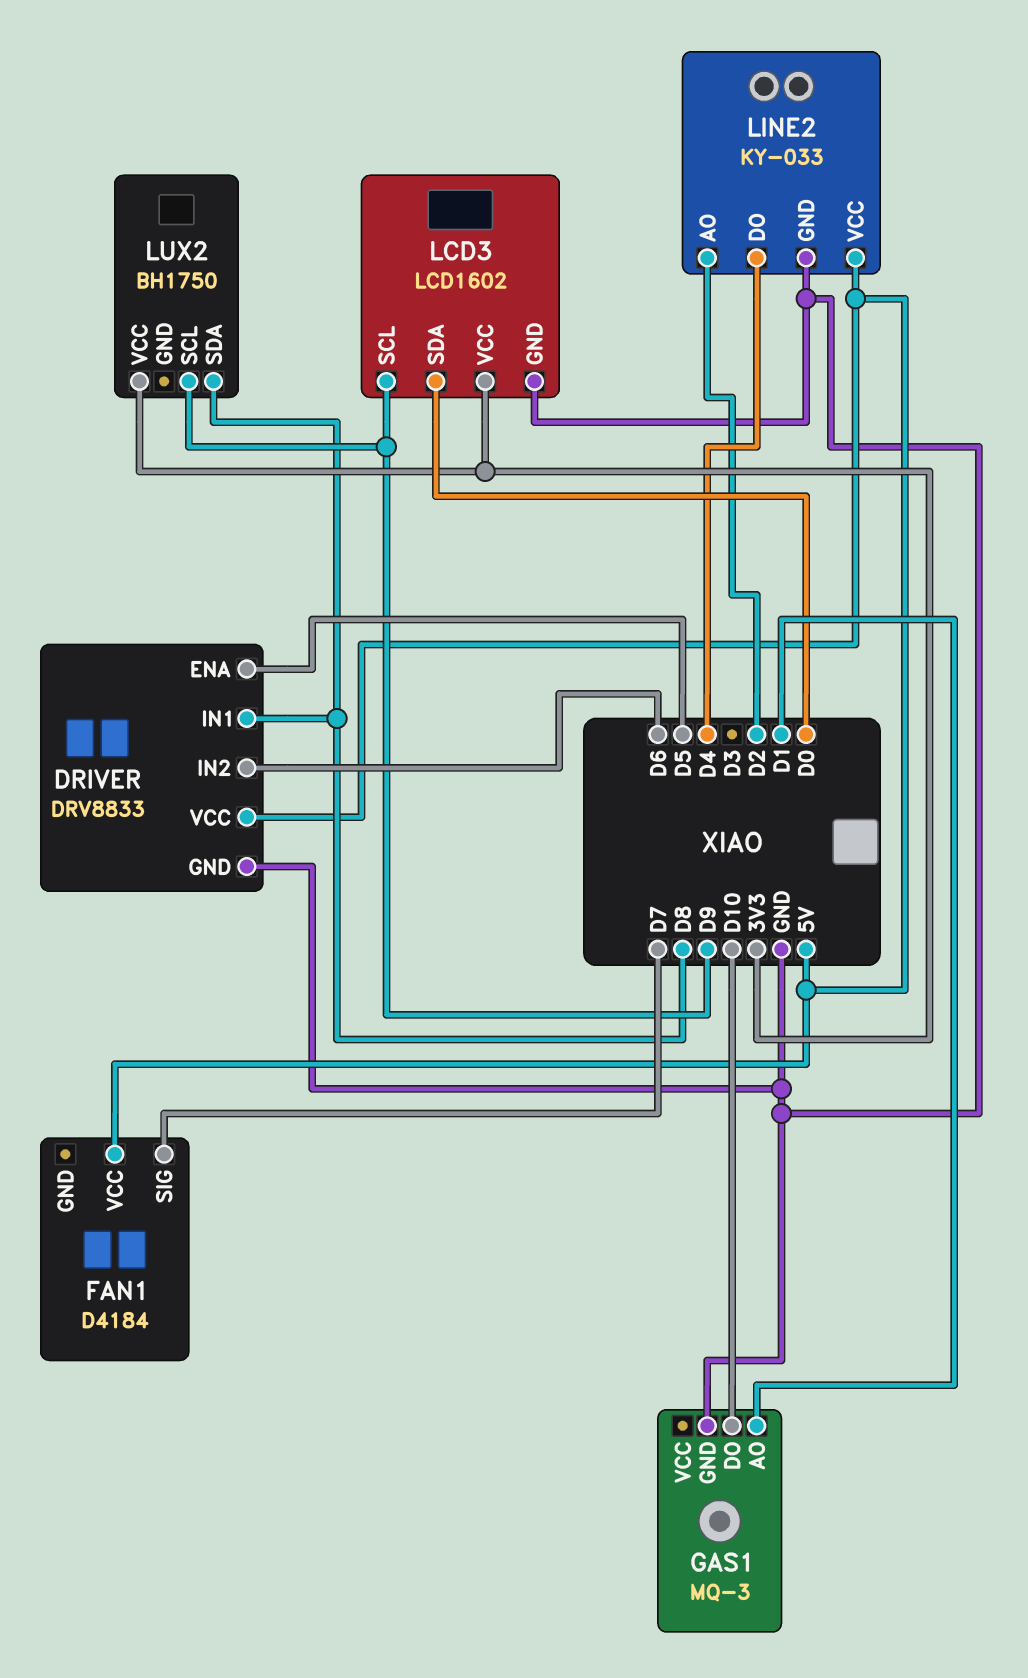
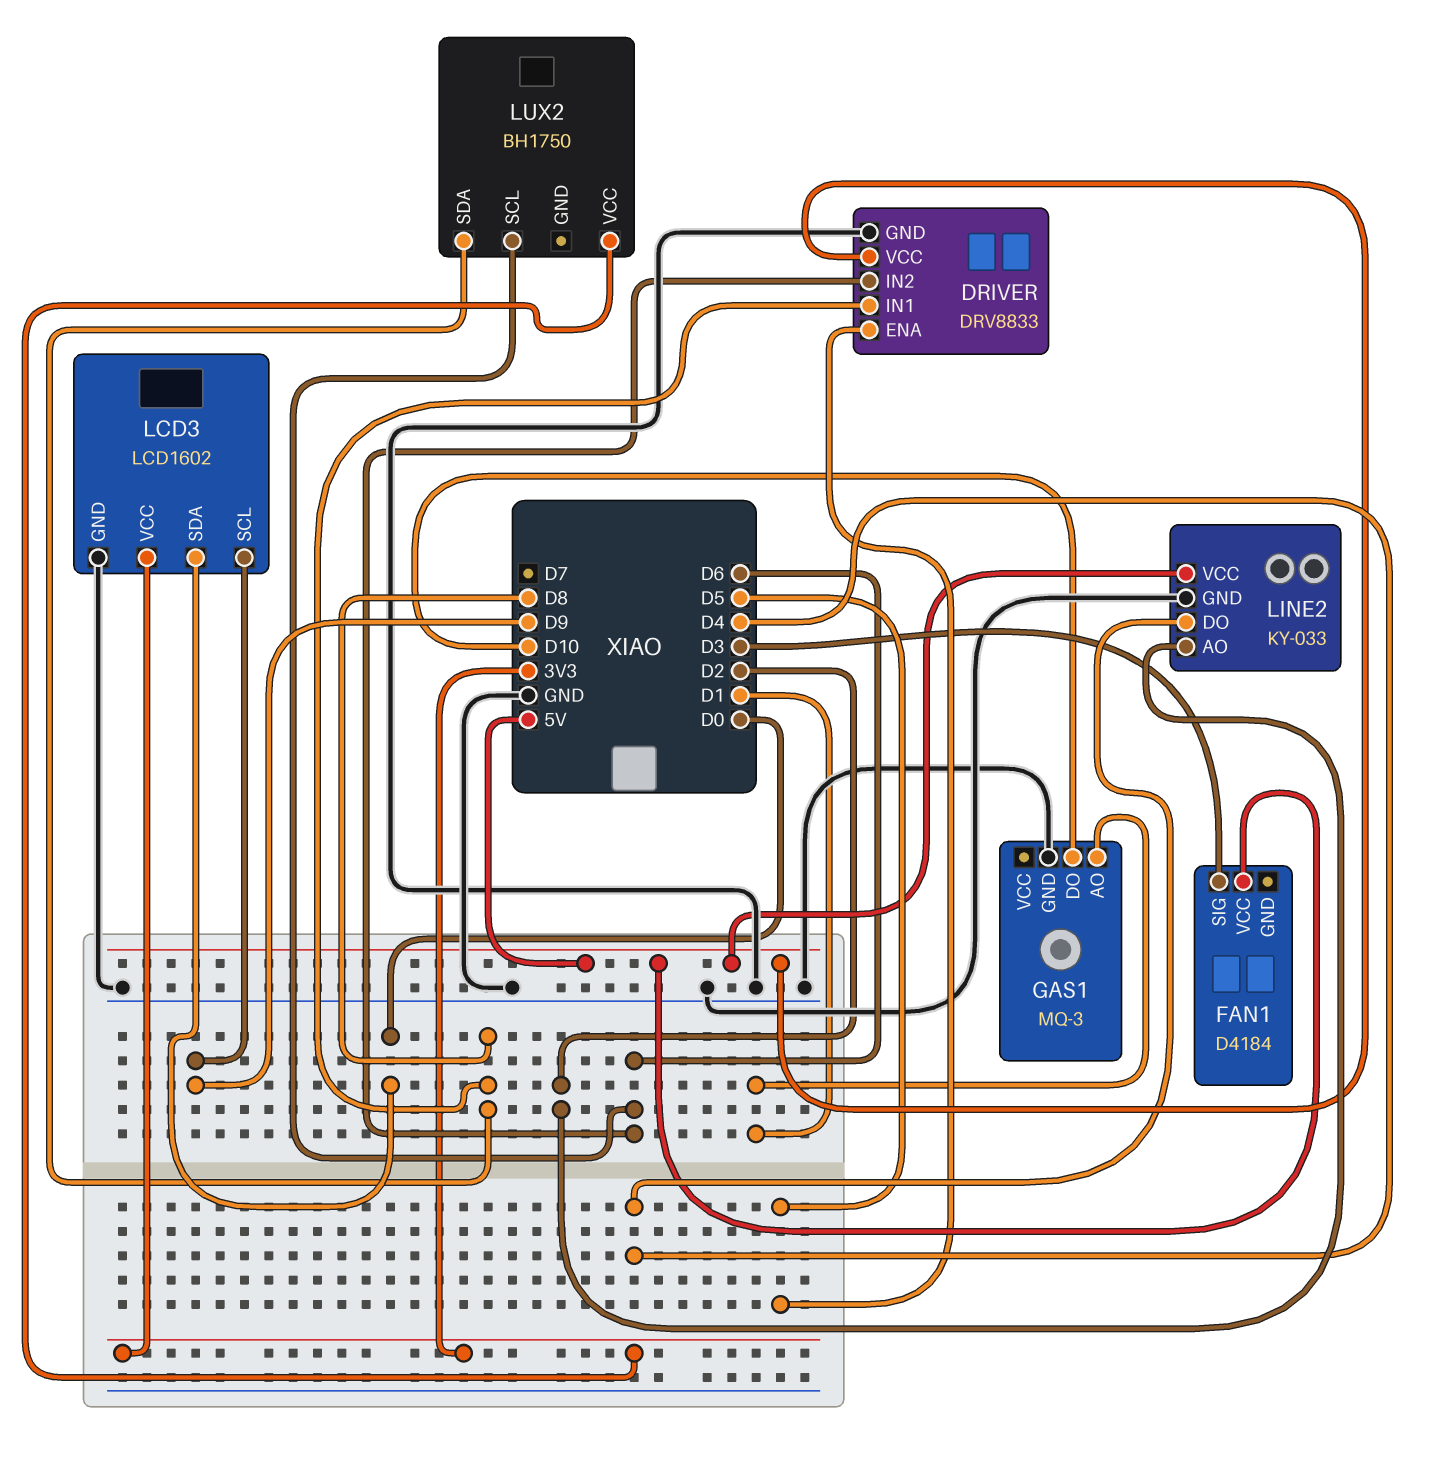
FAN1 pin SIG: D7 -> D3
LUX2 pin SCL: D9 -> D6

